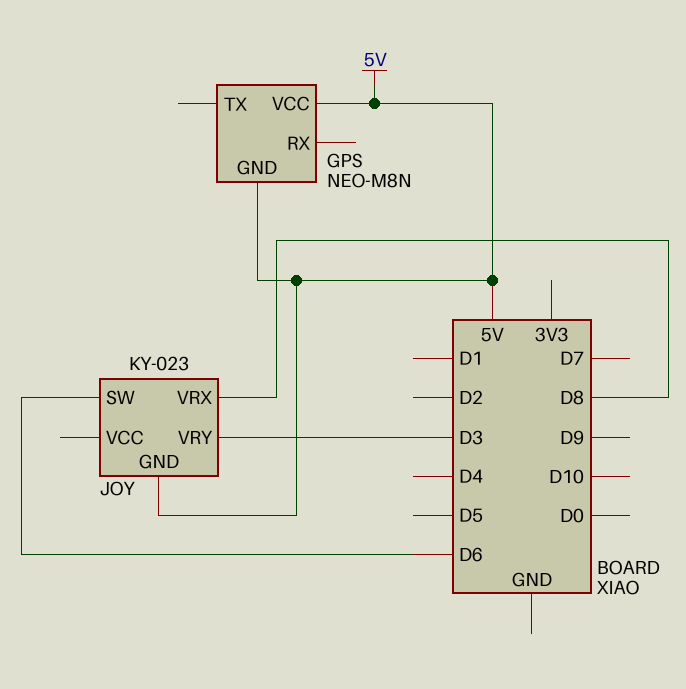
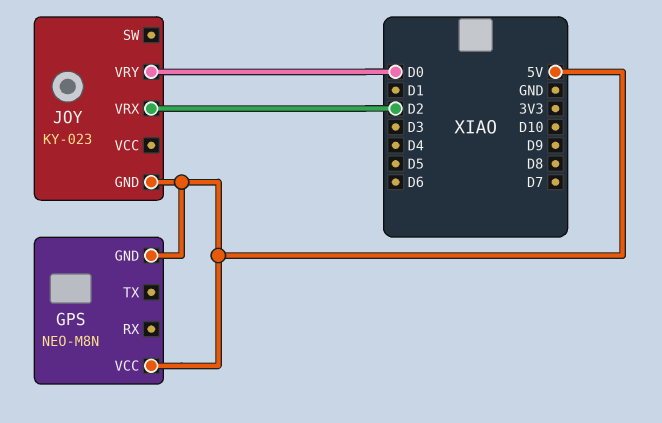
JOY pin SW: D6 -> none
JOY pin VRX: D8 -> D2
JOY pin VRY: D3 -> D0

